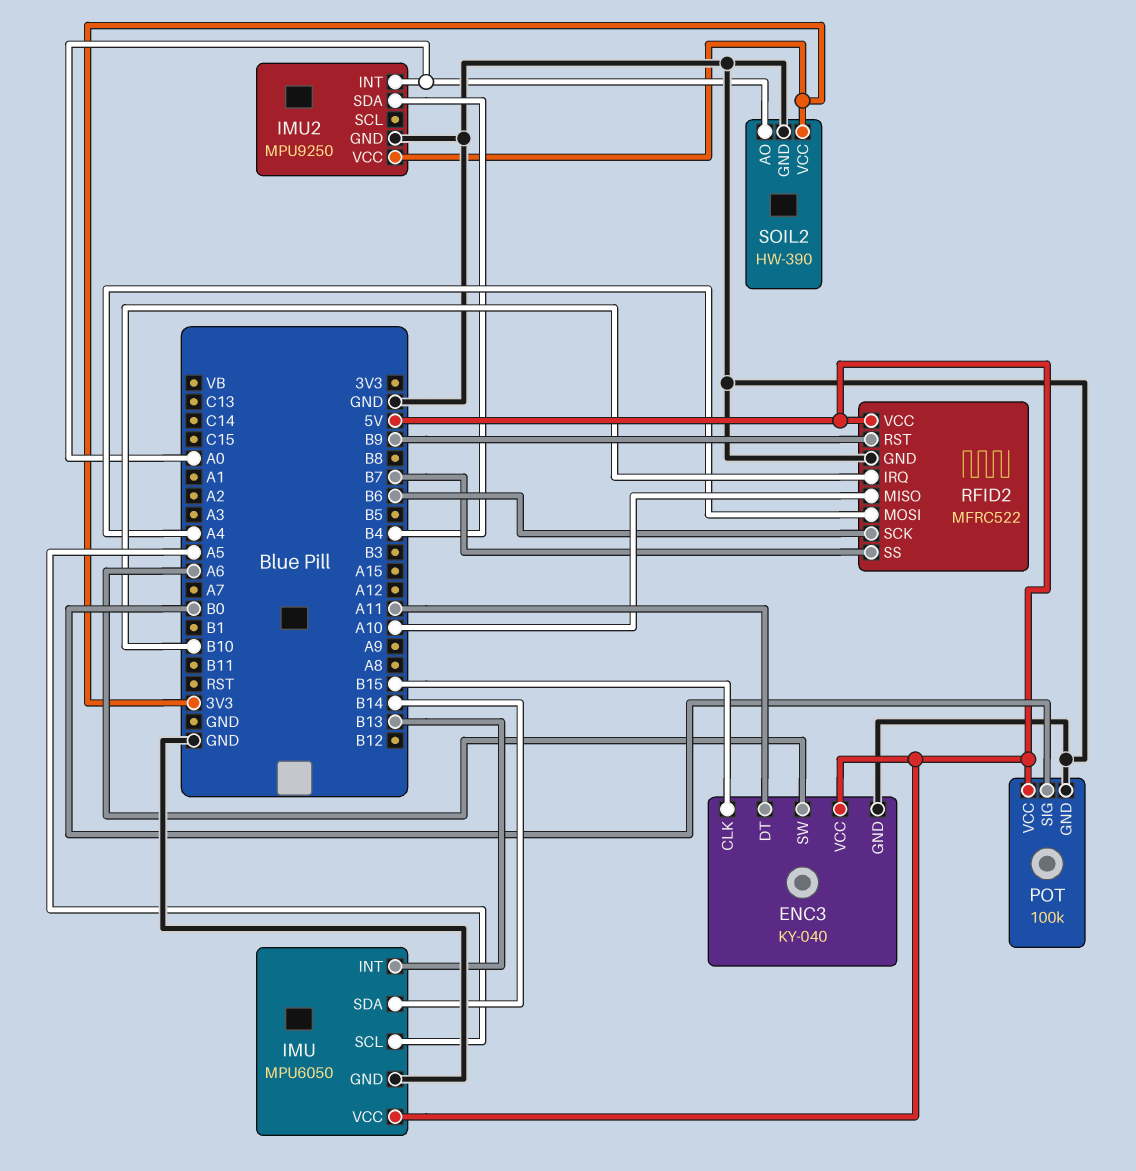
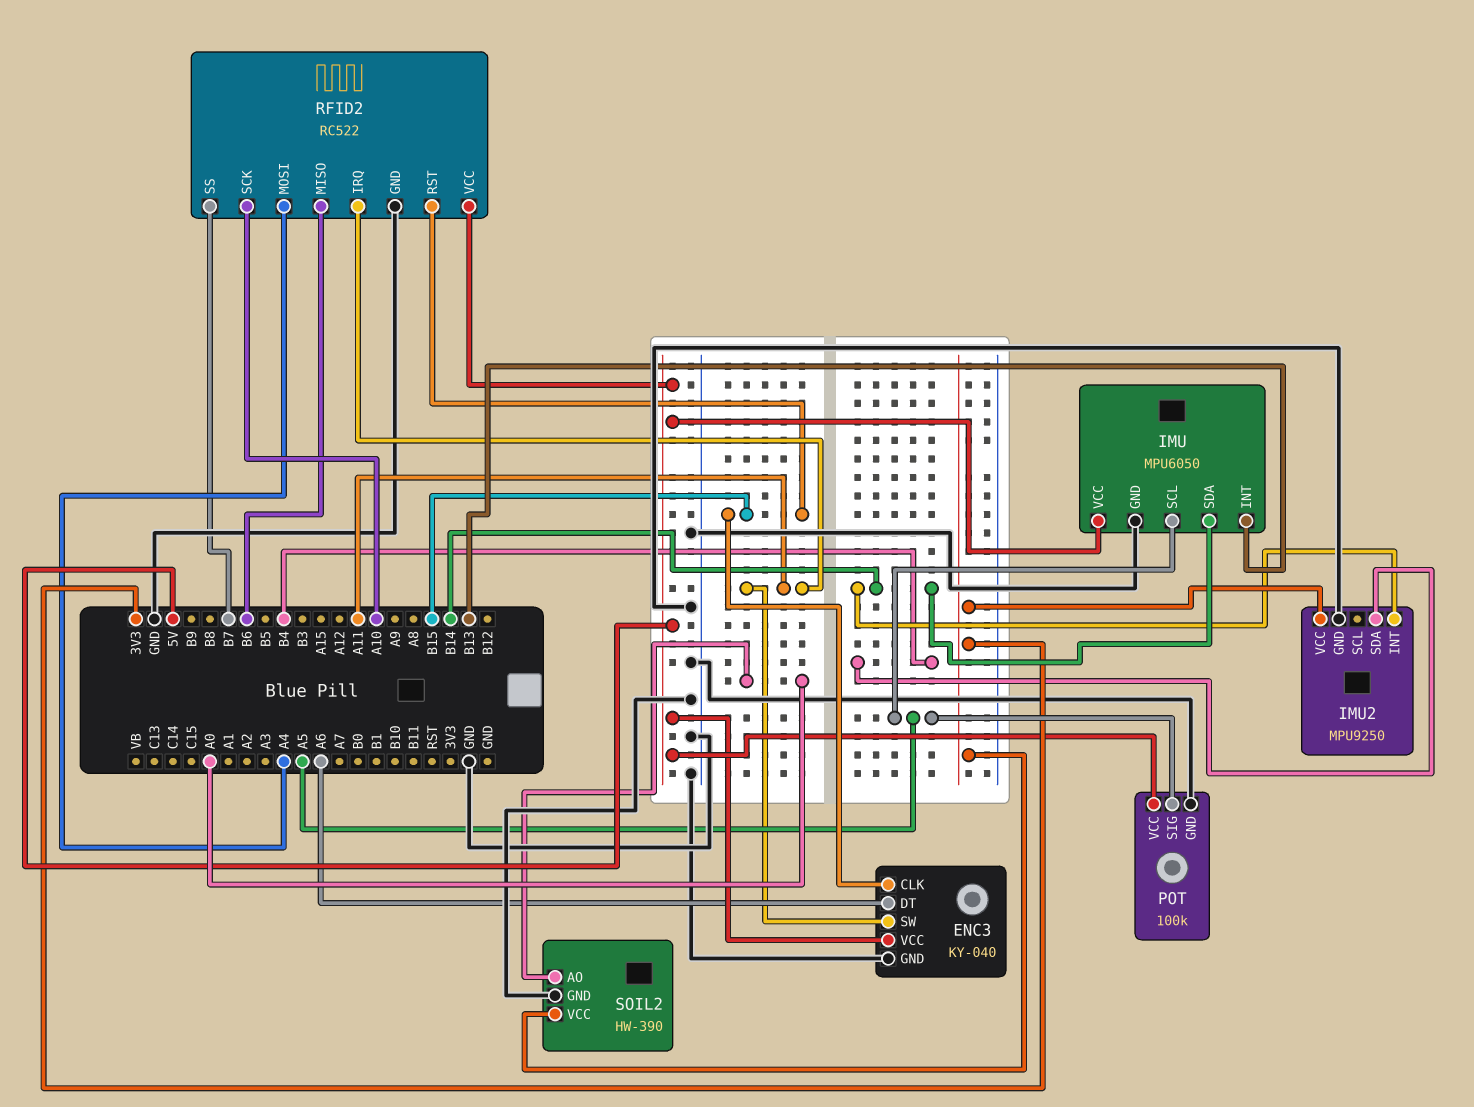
ENC3 pin DT: A11 -> A6
ENC3 pin SW: A6 -> A11
IMU2 pin INT: A0 -> B14
POT pin SIG: B0 -> A5
RFID2: MFRC522 -> RC522
RFID2 pin IRQ: B10 -> A11
RFID2 pin MISO: A10 -> B6
RFID2 pin RST: B9 -> B15
RFID2 pin SCK: B6 -> A10

